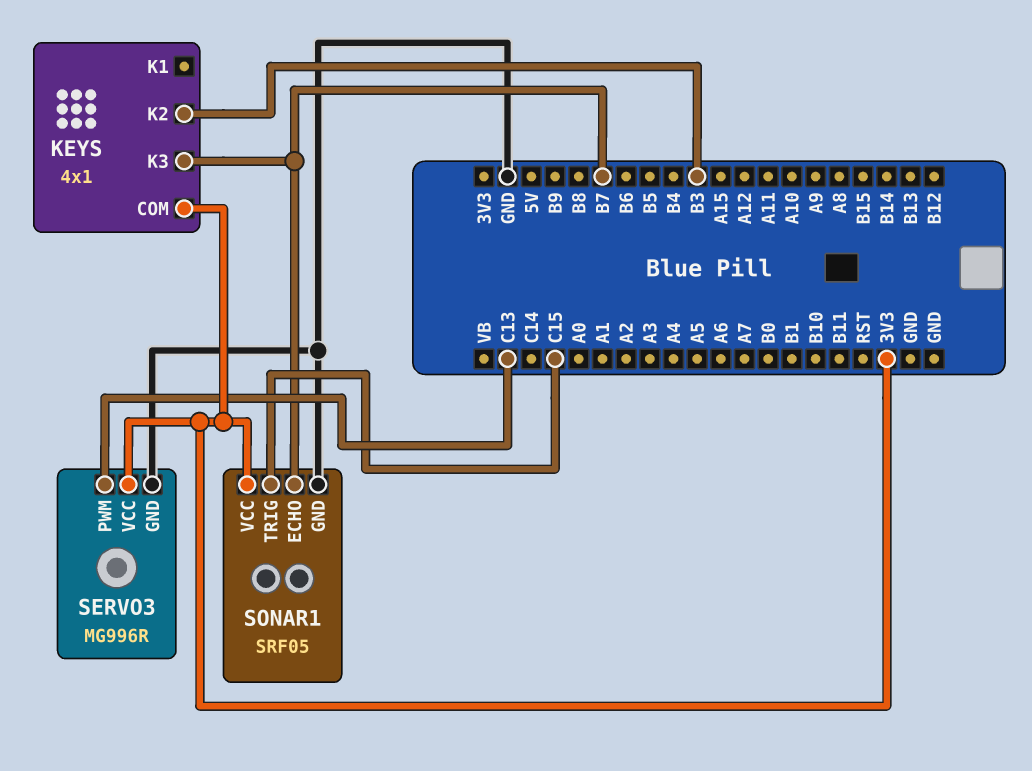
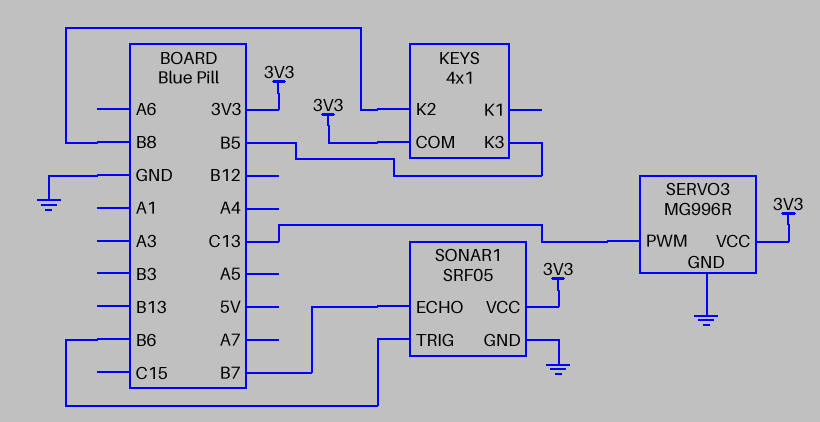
KEYS pin K2: B3 -> B8
KEYS pin K3: B7 -> B5
SONAR1 pin TRIG: C15 -> B6

